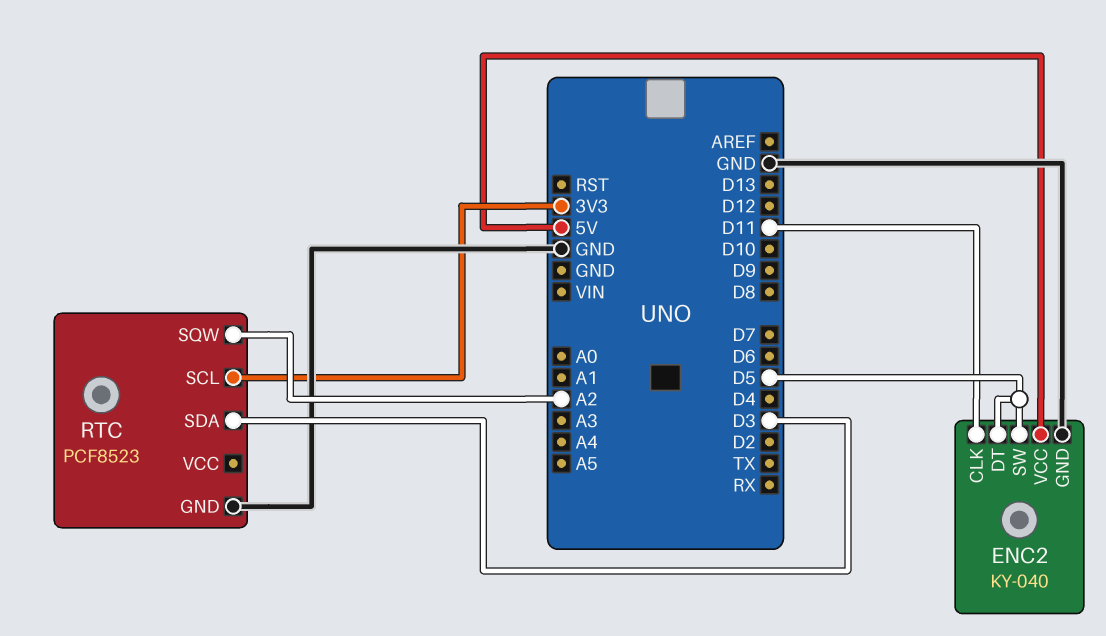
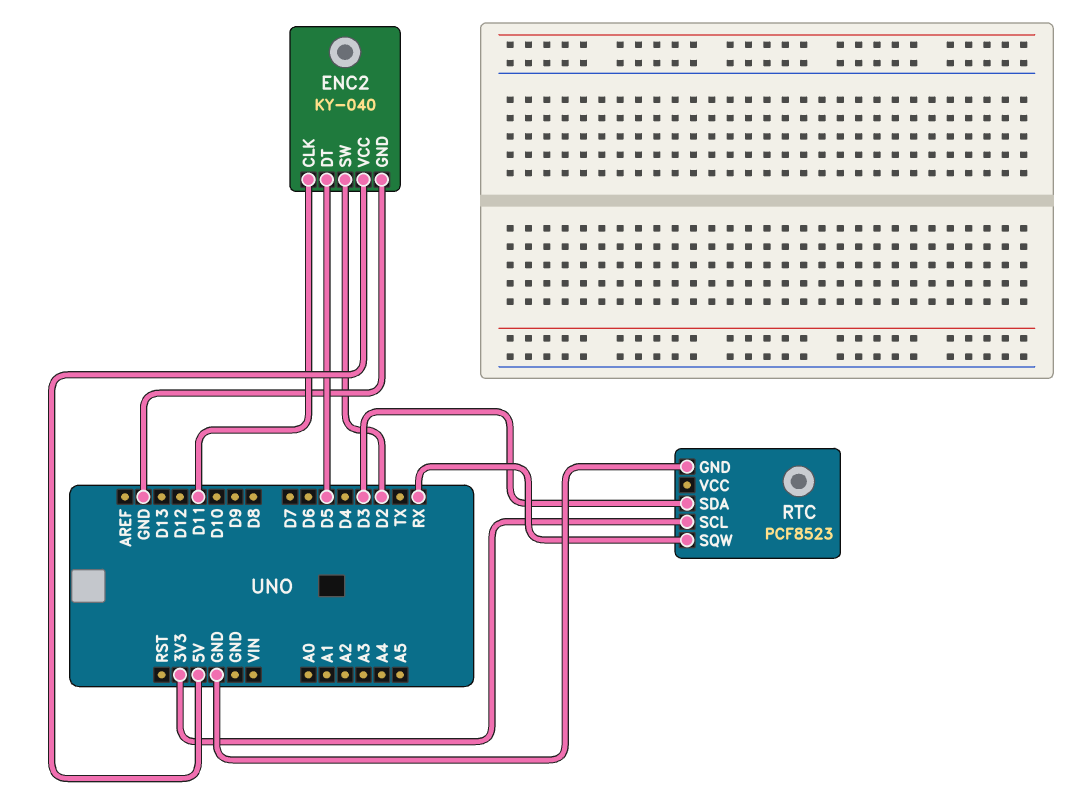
ENC2 pin SW: D5 -> D2
RTC pin SQW: A2 -> RX

